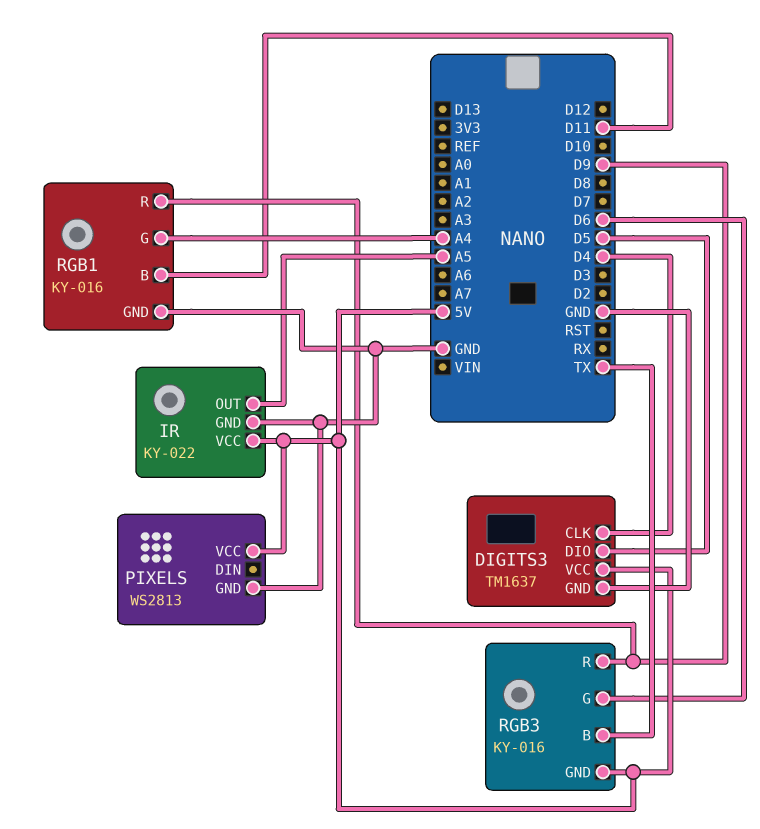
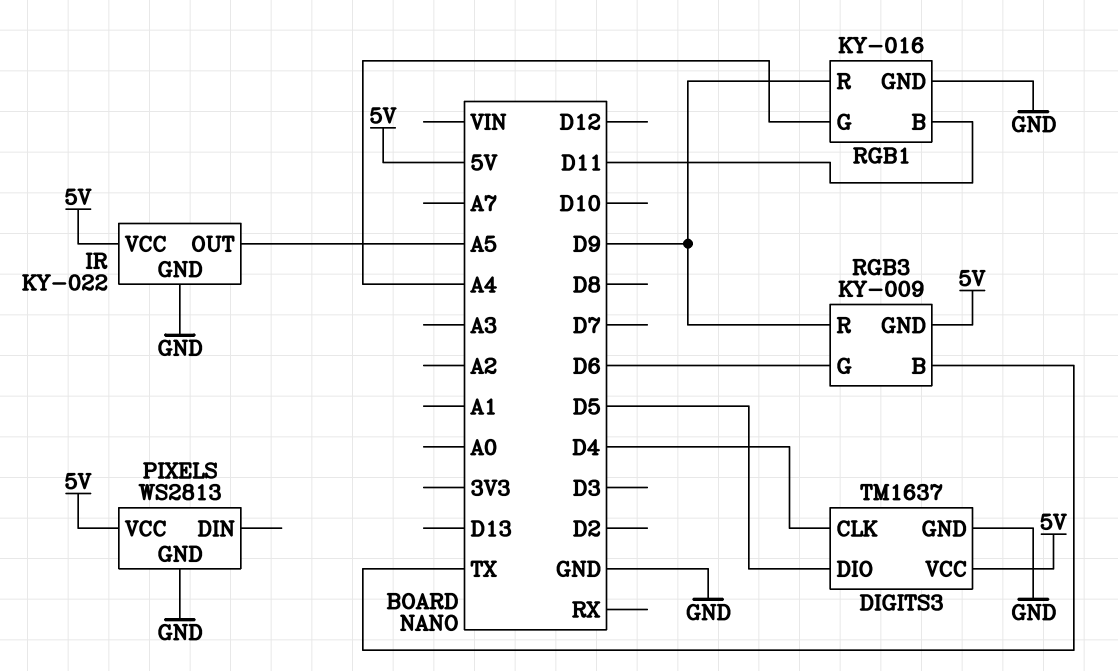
RGB3: KY-016 -> KY-009

